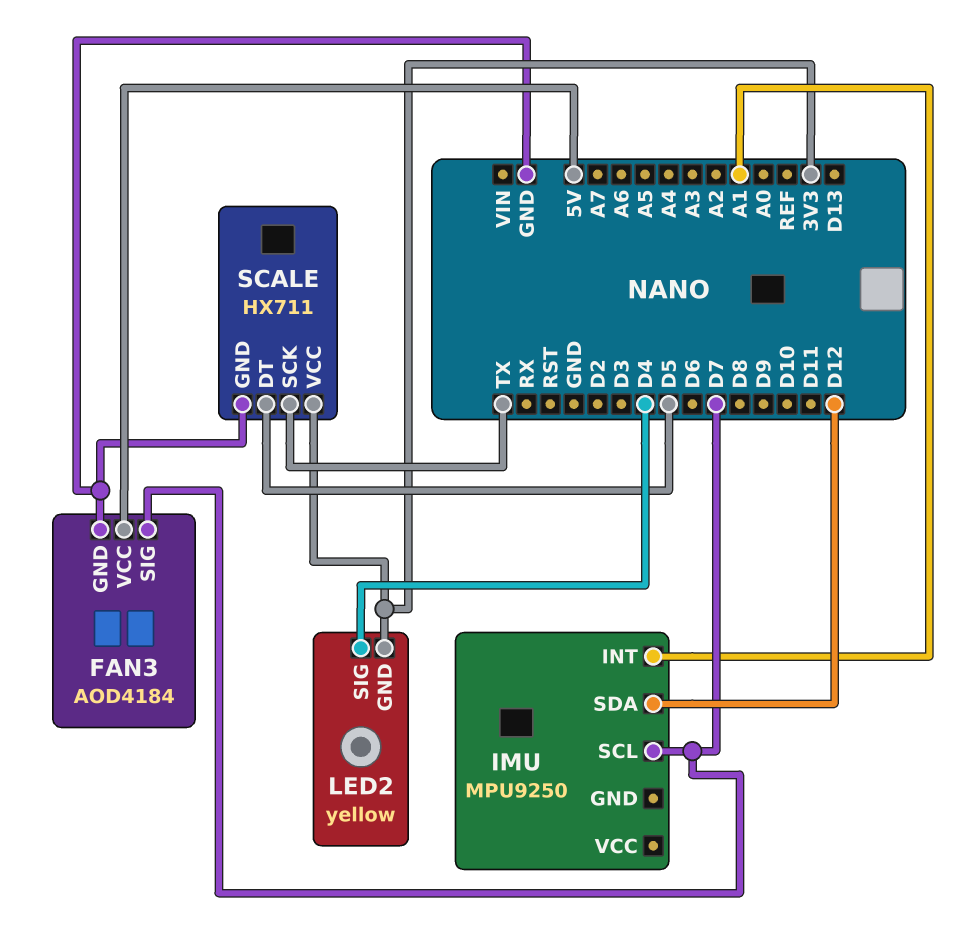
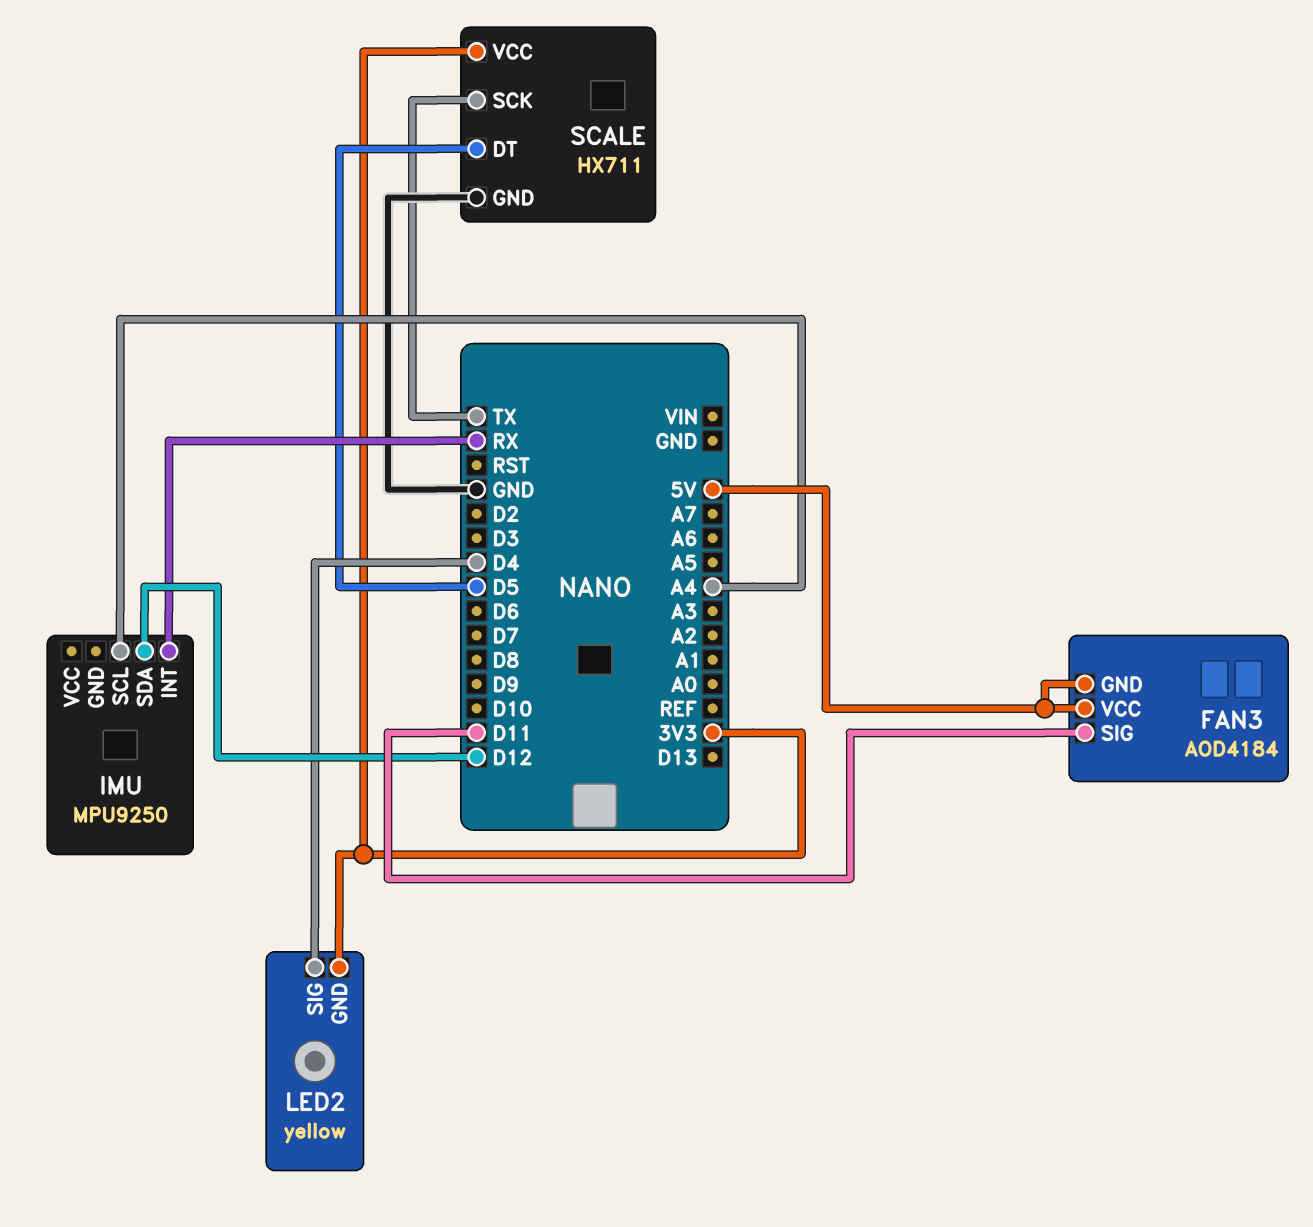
FAN3 pin GND: GND -> 5V
FAN3 pin SIG: D7 -> D11
IMU pin INT: A1 -> RX
IMU pin SCL: D7 -> A4

